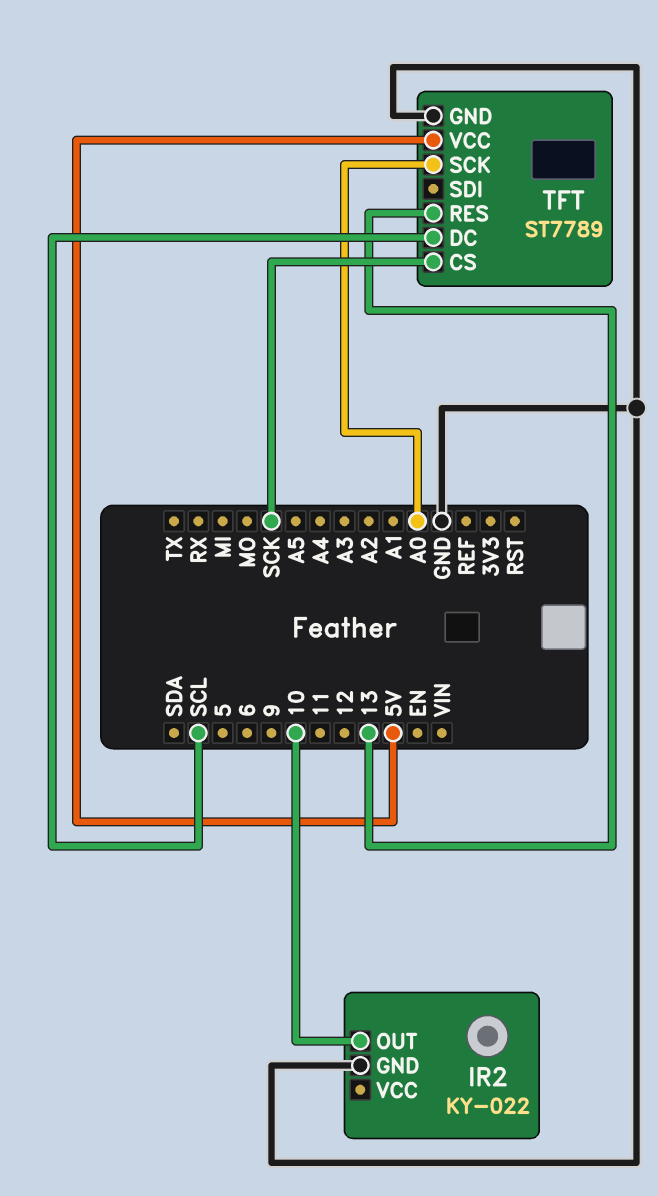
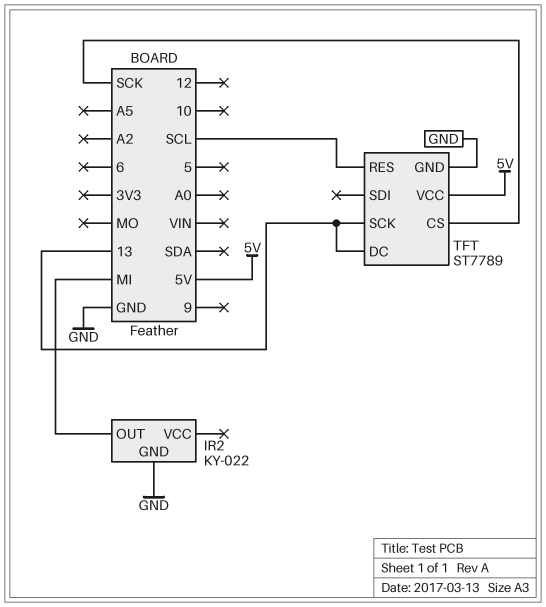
IR2 pin OUT: 10 -> MI
TFT pin DC: SCL -> 13
TFT pin RES: 13 -> SCL
TFT pin SCK: A0 -> 13

